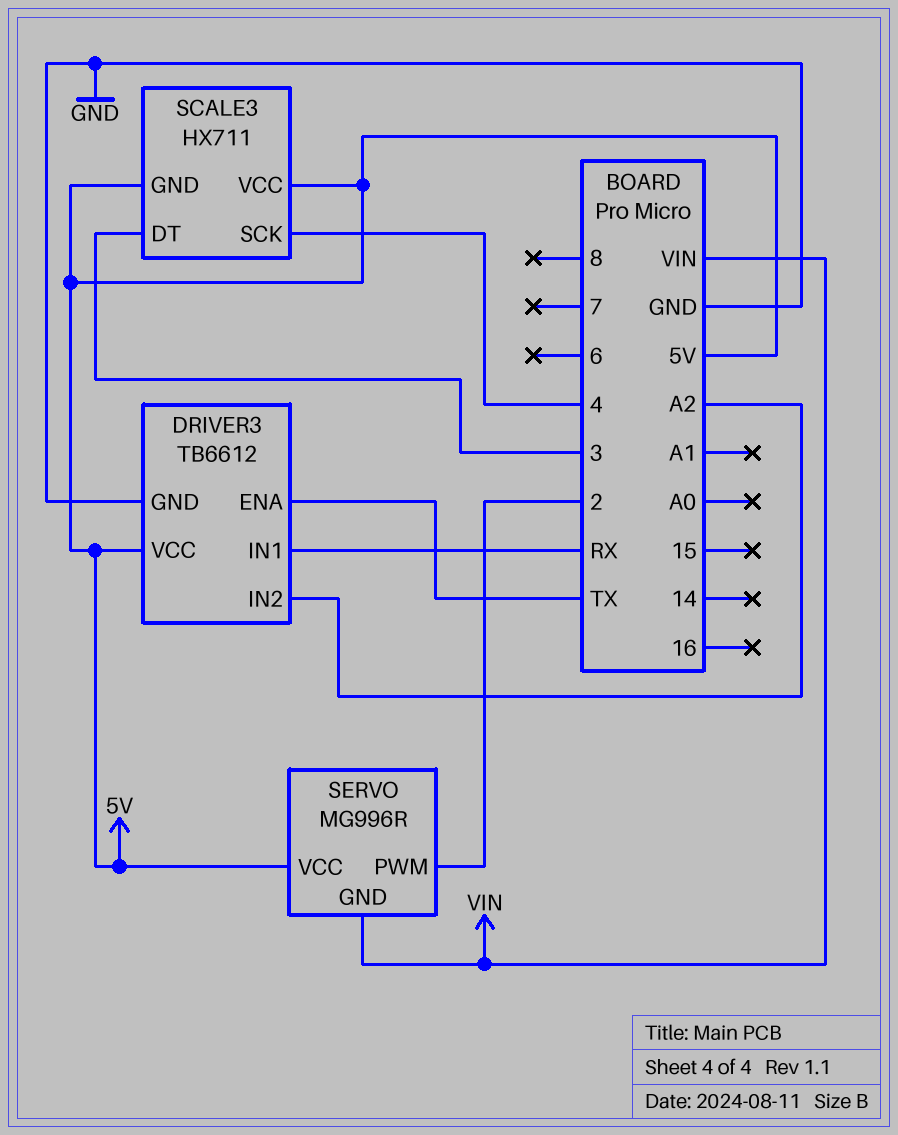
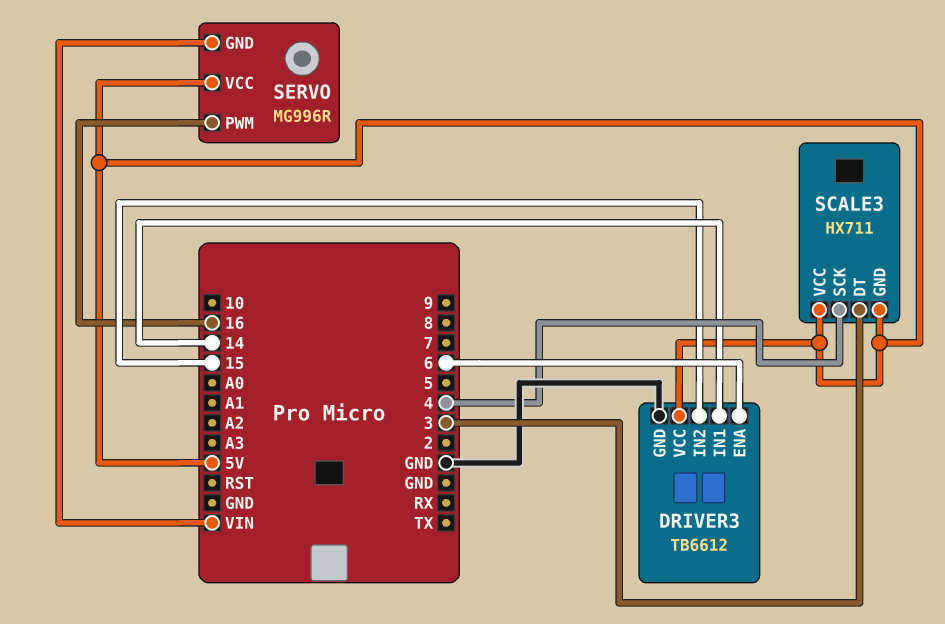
DRIVER3 pin ENA: TX -> 6
DRIVER3 pin IN1: RX -> 14
DRIVER3 pin IN2: A2 -> 15
SERVO pin PWM: 2 -> 16

